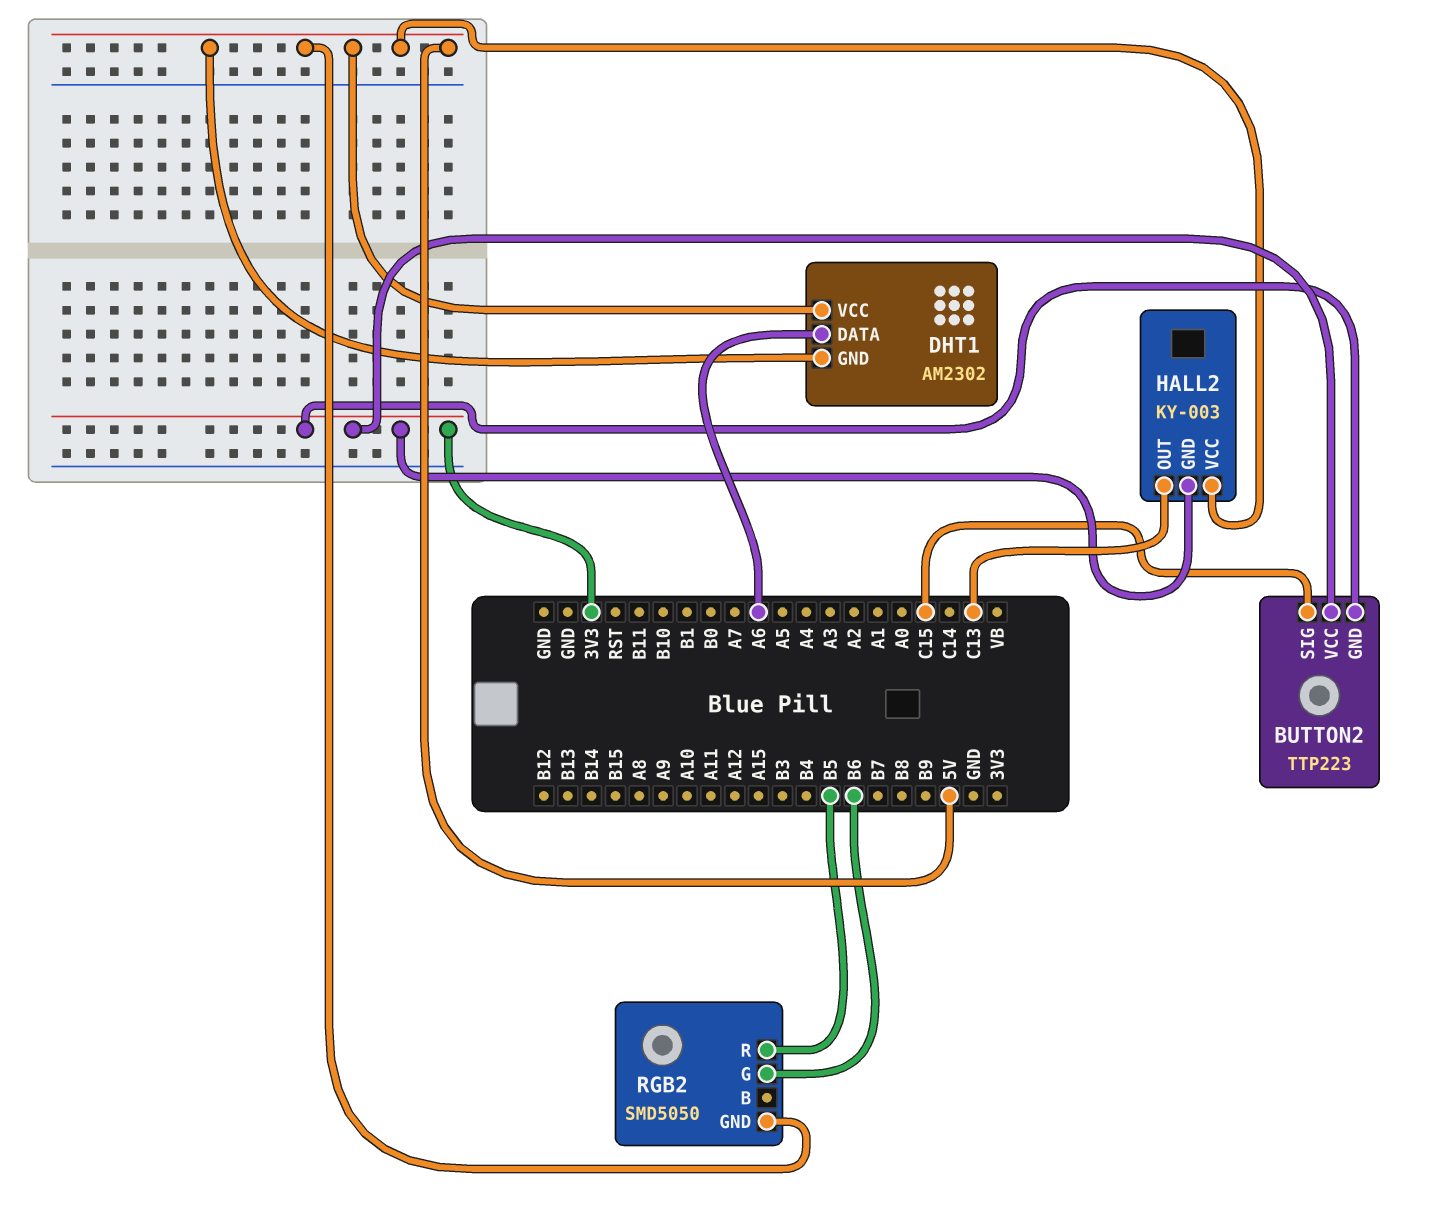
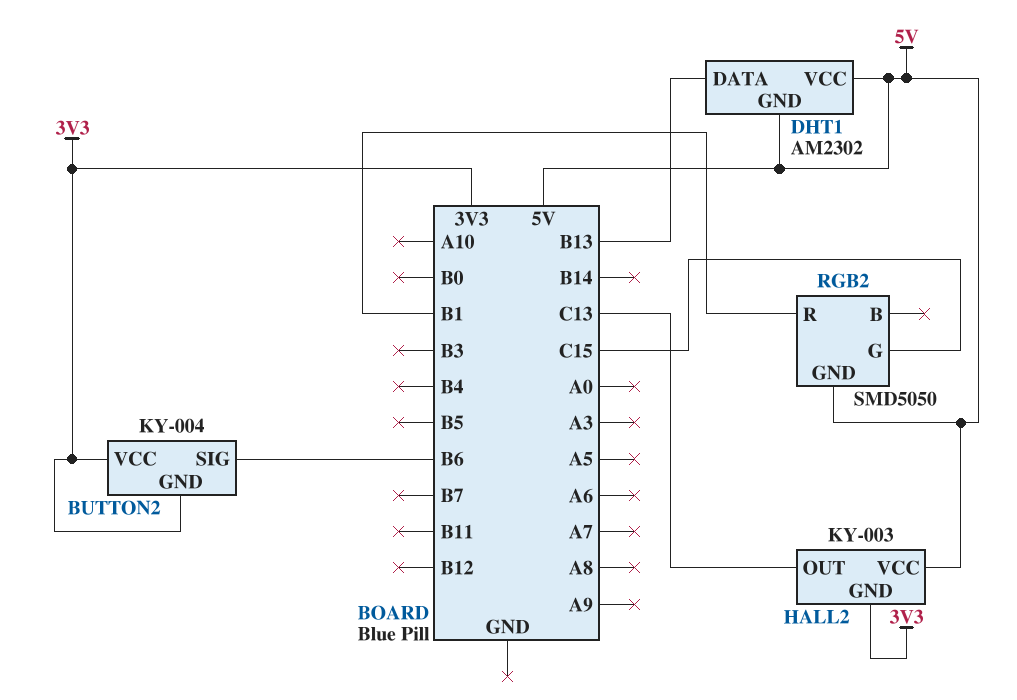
BUTTON2: TTP223 -> KY-004
BUTTON2 pin SIG: C15 -> B6
DHT1 pin DATA: A6 -> B13
RGB2 pin G: B6 -> C15
RGB2 pin R: B5 -> B1

